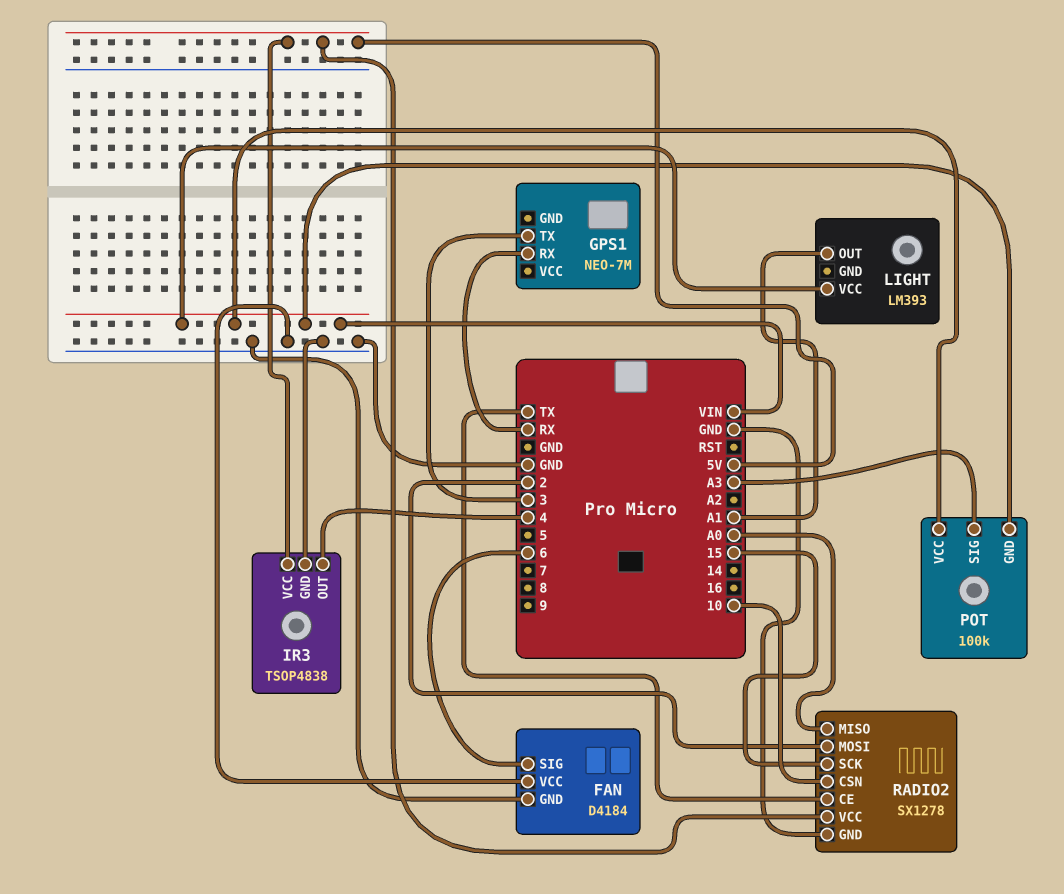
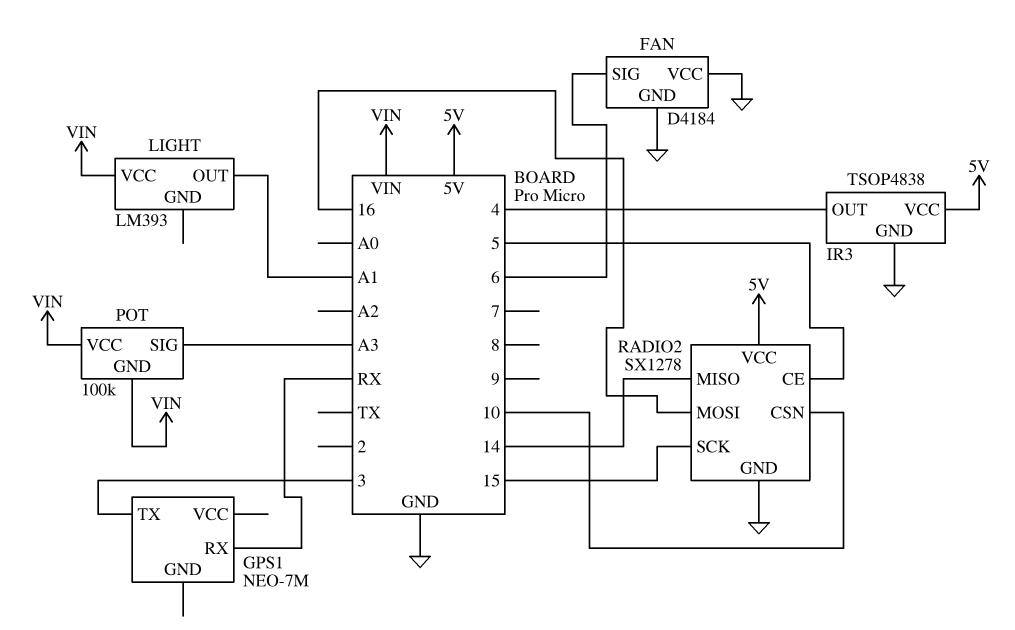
RADIO2 pin CE: TX -> 5
RADIO2 pin MISO: A0 -> 14
RADIO2 pin MOSI: 2 -> 16

